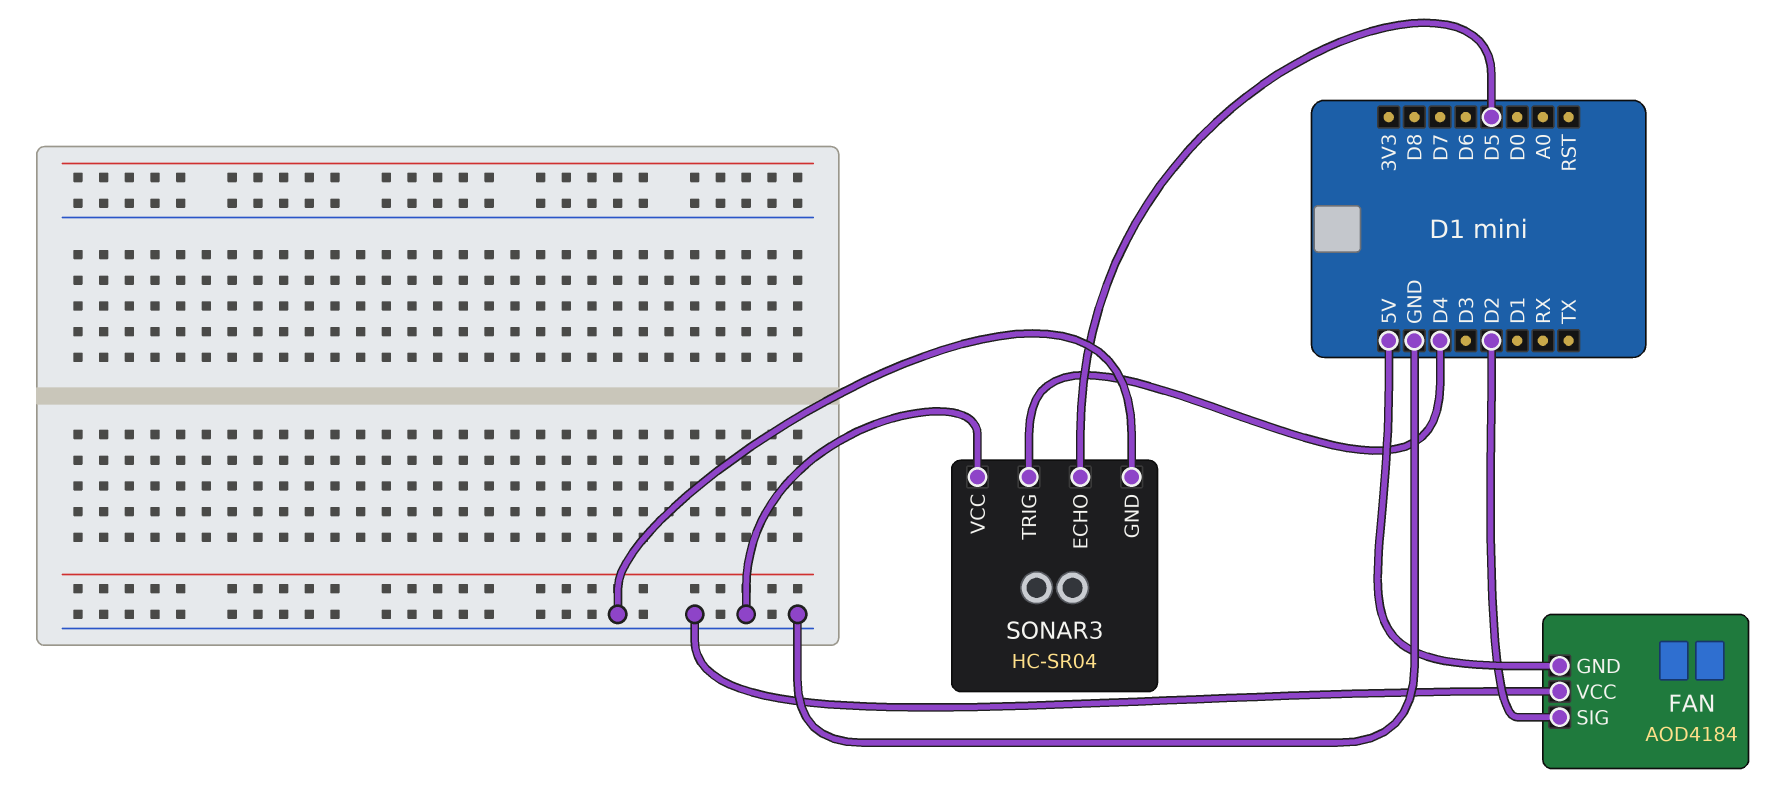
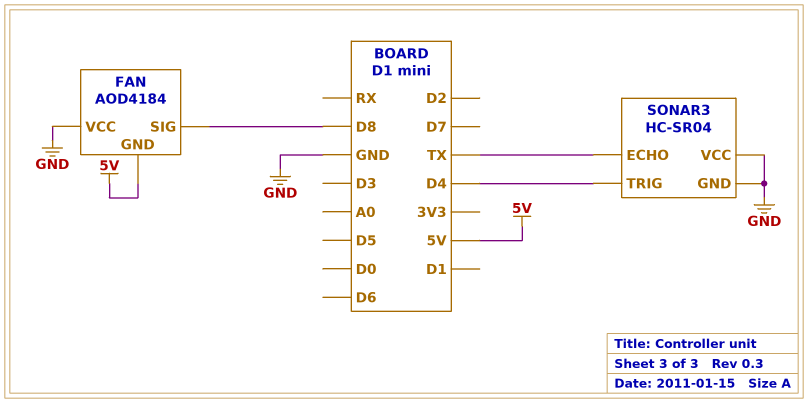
FAN pin SIG: D2 -> D8
SONAR3 pin ECHO: D5 -> TX

